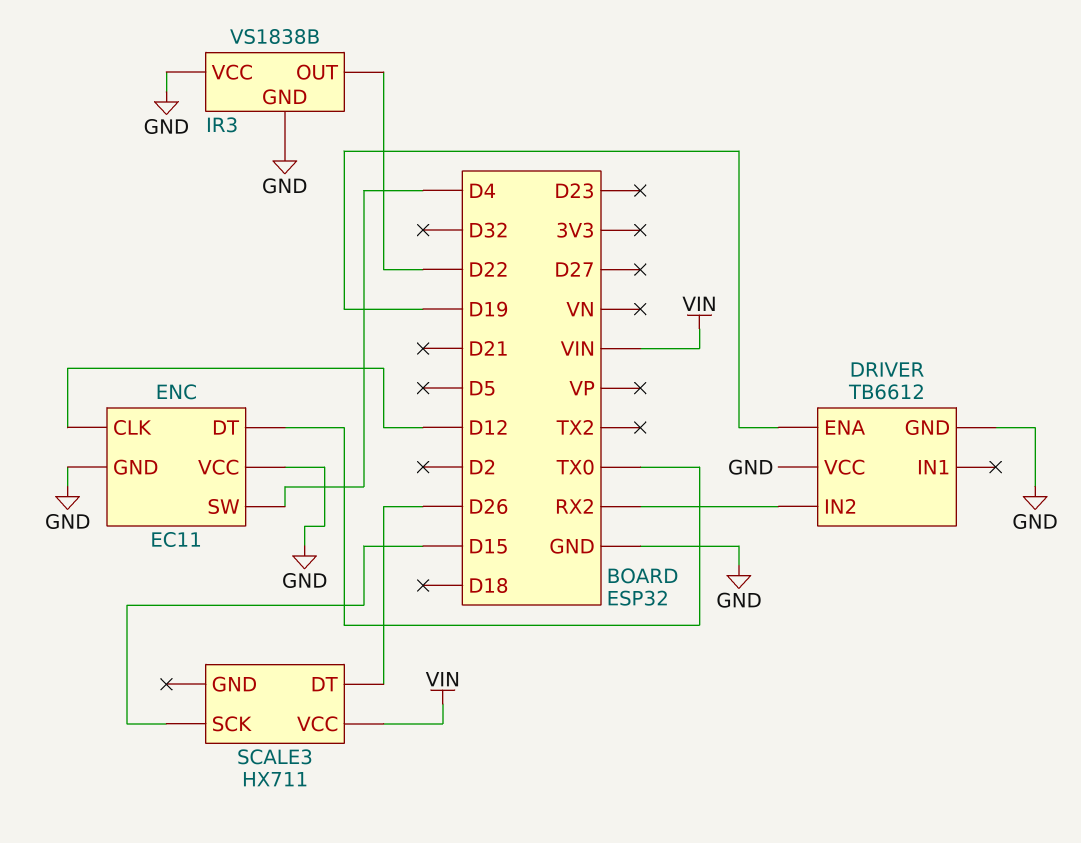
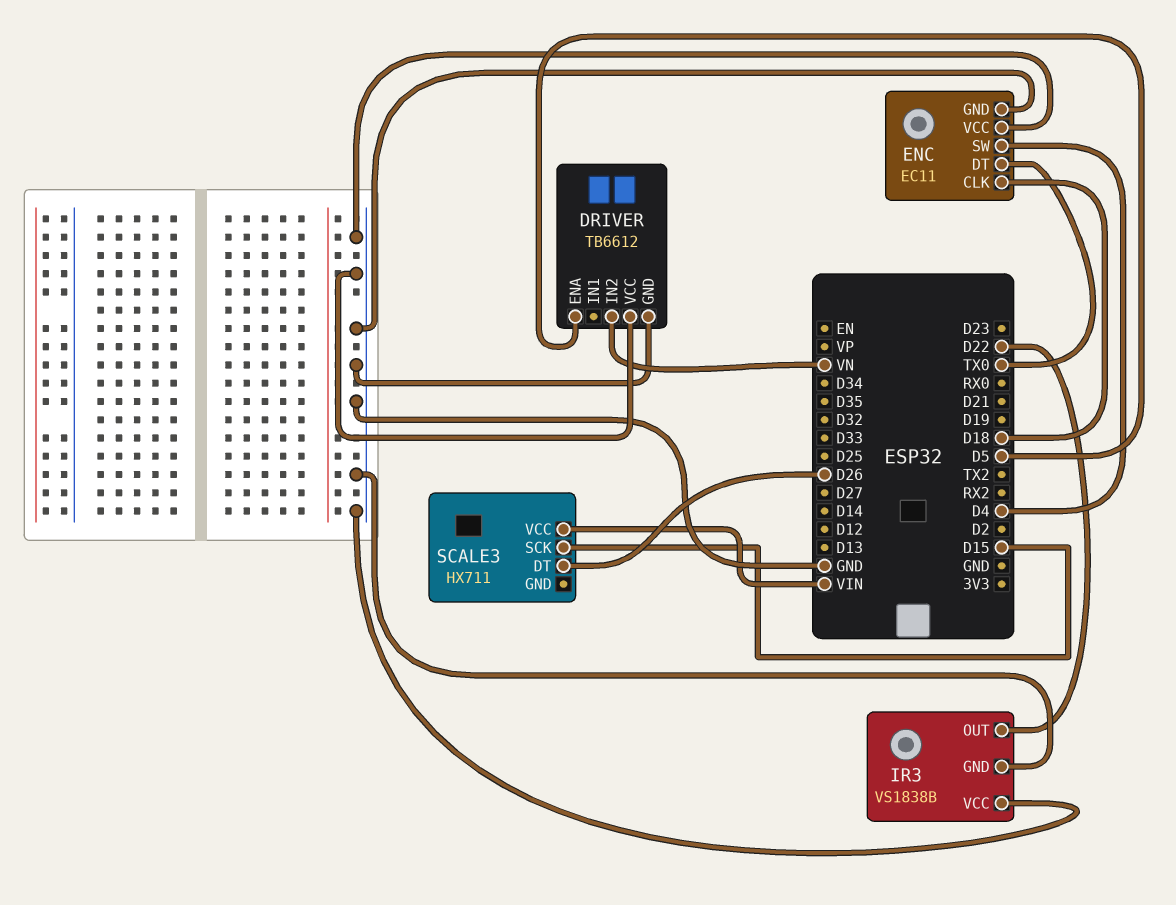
DRIVER pin ENA: D19 -> D5
DRIVER pin IN2: RX2 -> VN
ENC pin CLK: D12 -> D18

